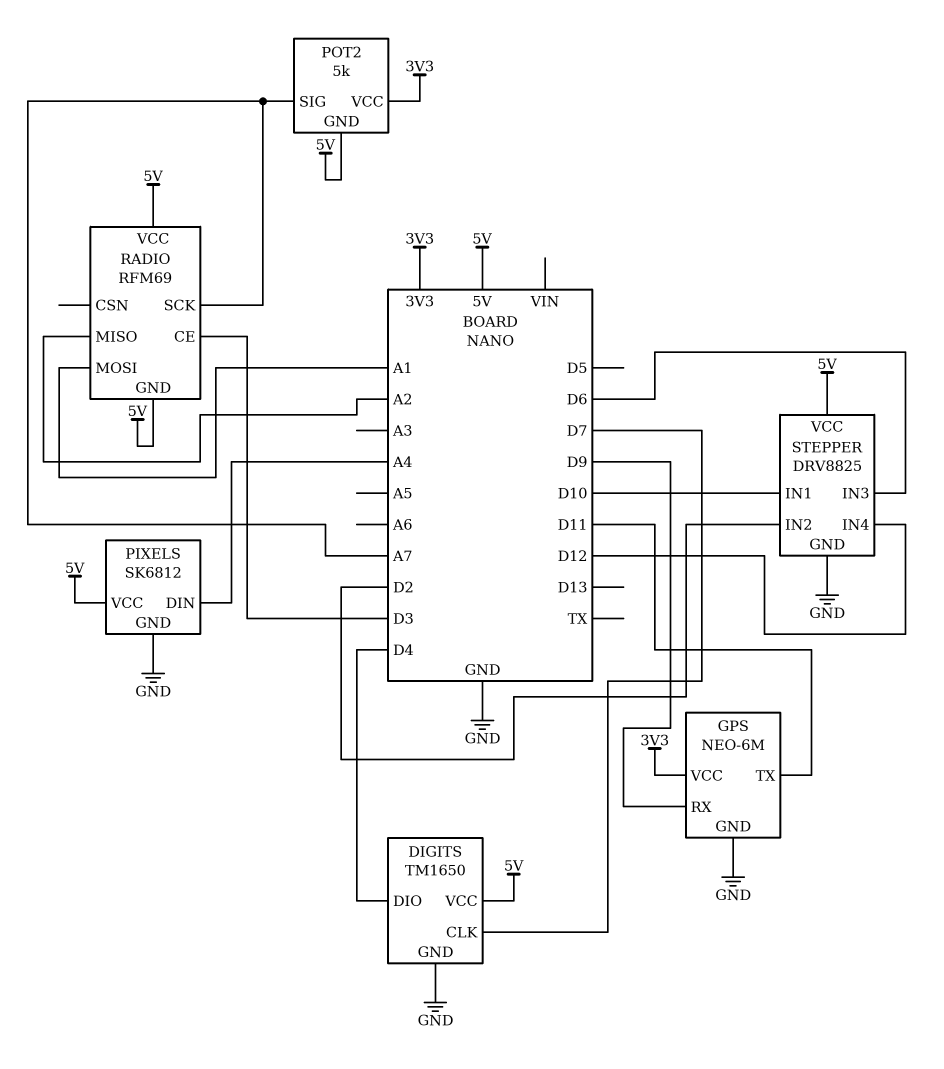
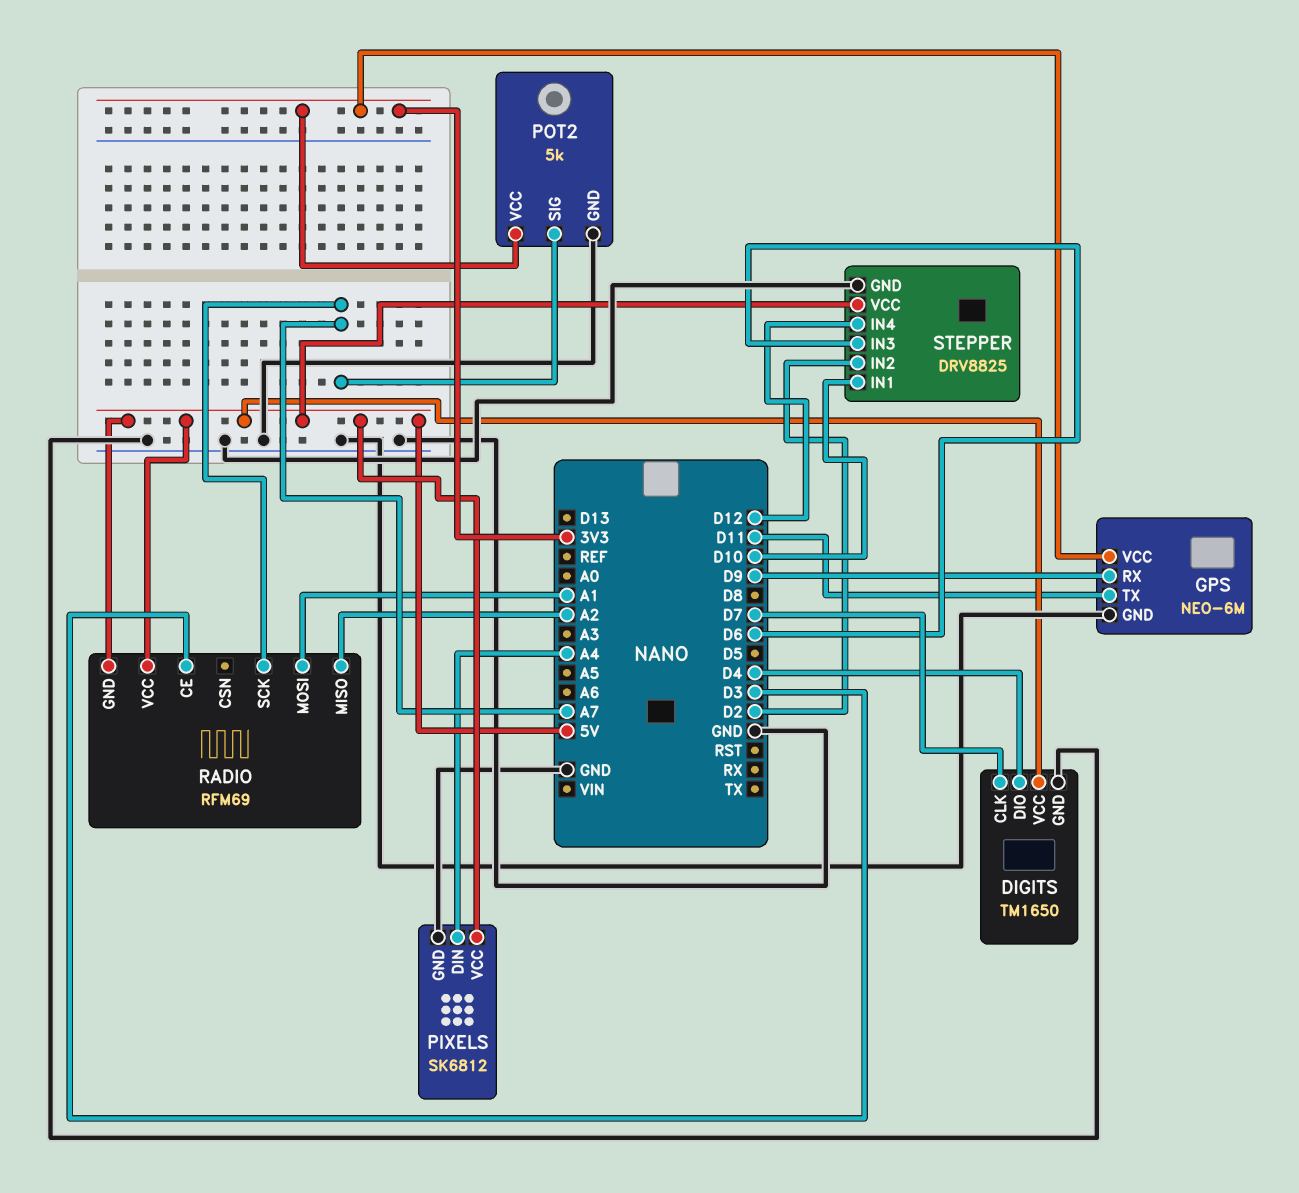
POT2 pin GND: 5V -> GND

